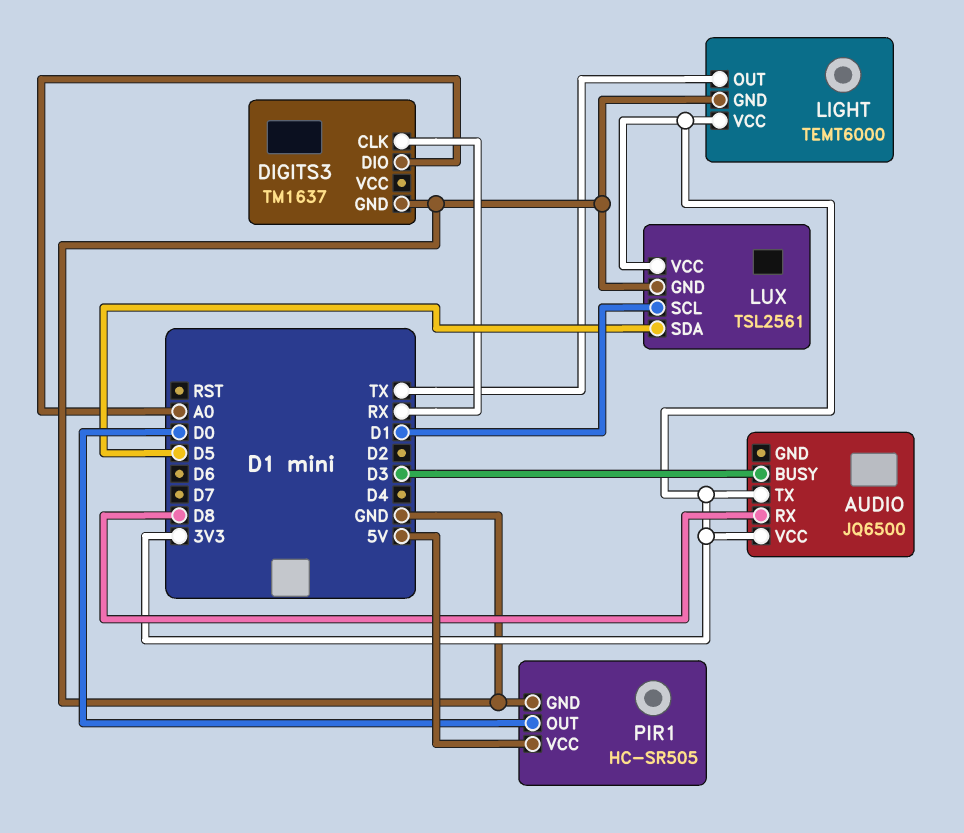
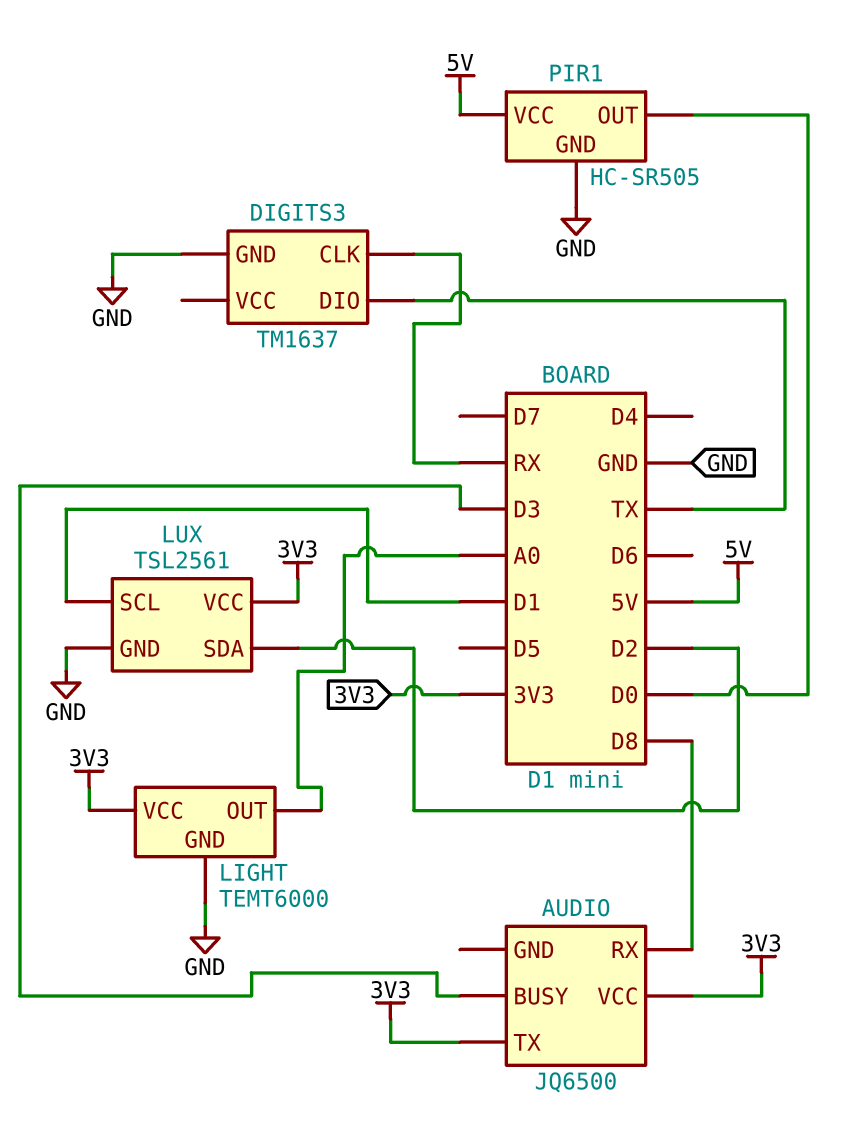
DIGITS3 pin DIO: A0 -> TX
LIGHT pin OUT: TX -> A0
LUX pin SDA: D5 -> D2

